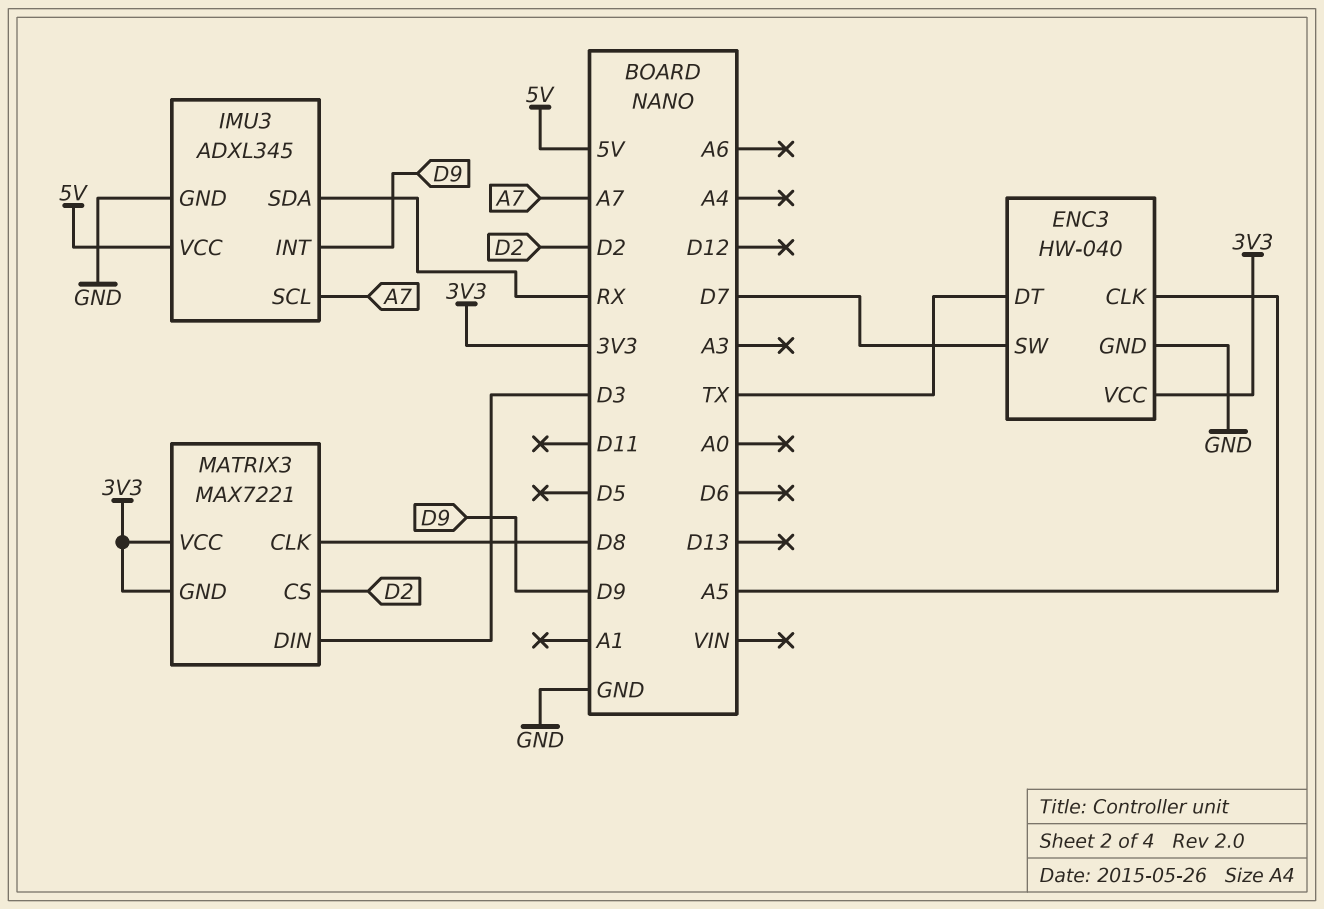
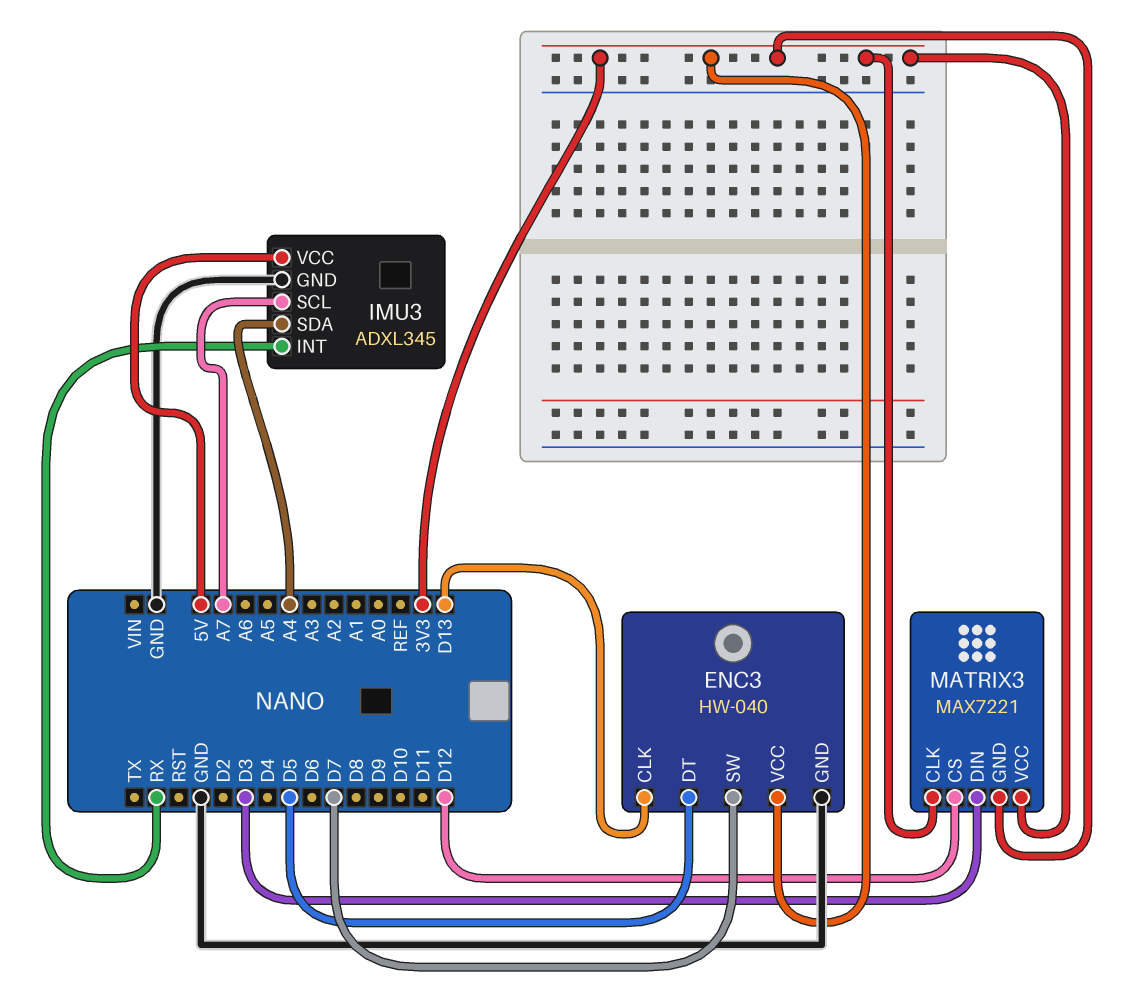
ENC3 pin CLK: A5 -> D13
ENC3 pin DT: TX -> D5
IMU3 pin INT: D9 -> RX
IMU3 pin SDA: RX -> A4
MATRIX3 pin CLK: D8 -> 3V3
MATRIX3 pin CS: D2 -> D12

